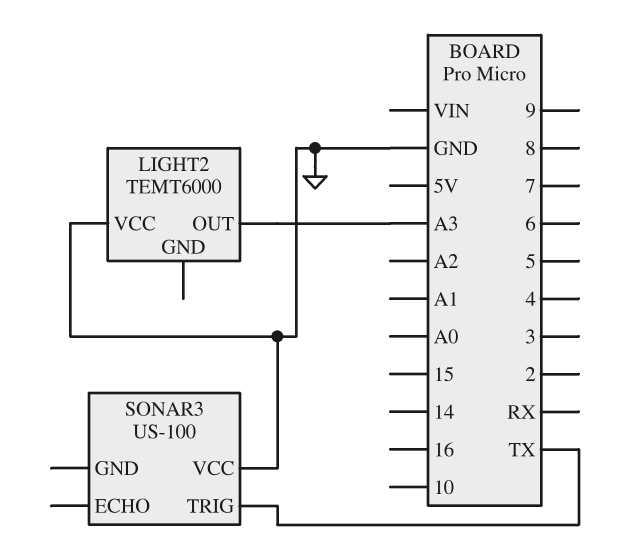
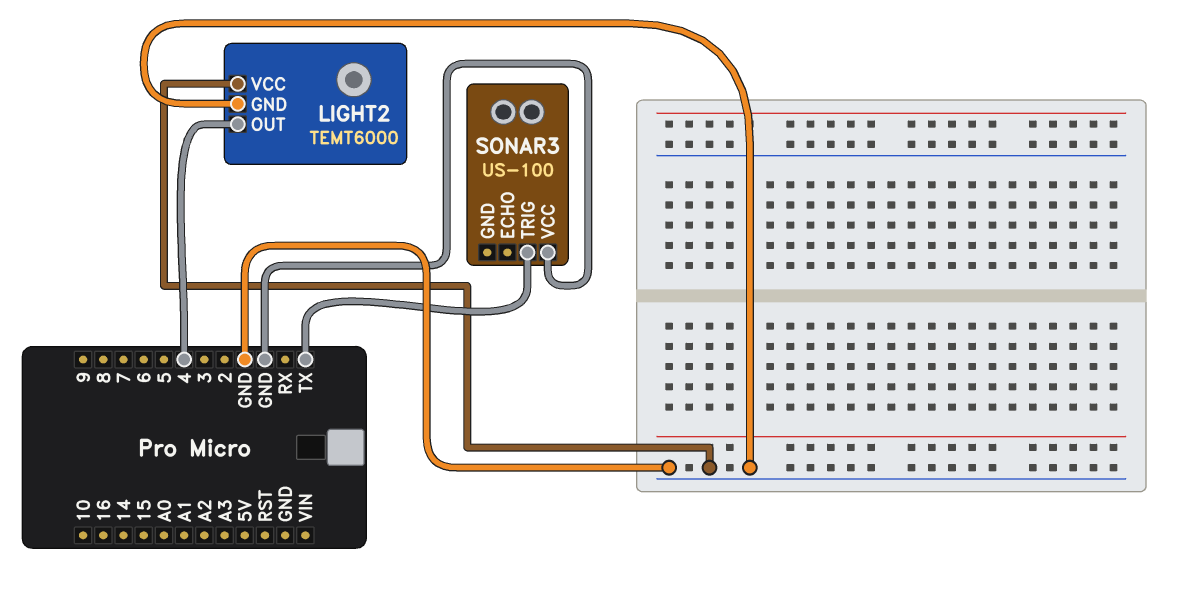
LIGHT2 pin GND: none -> GND
LIGHT2 pin OUT: A3 -> 4

